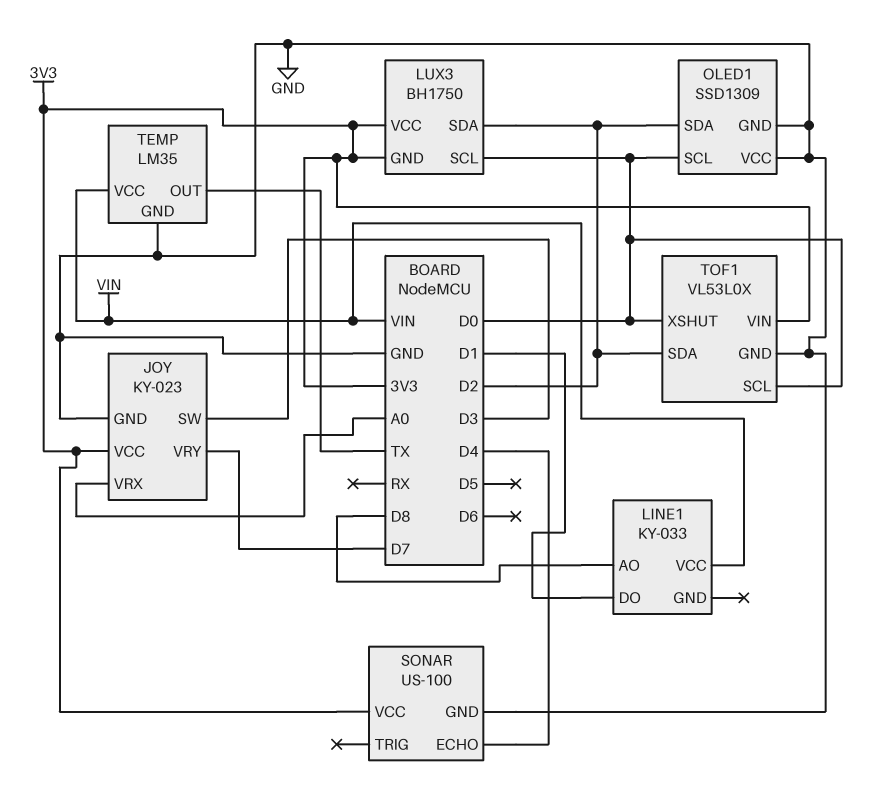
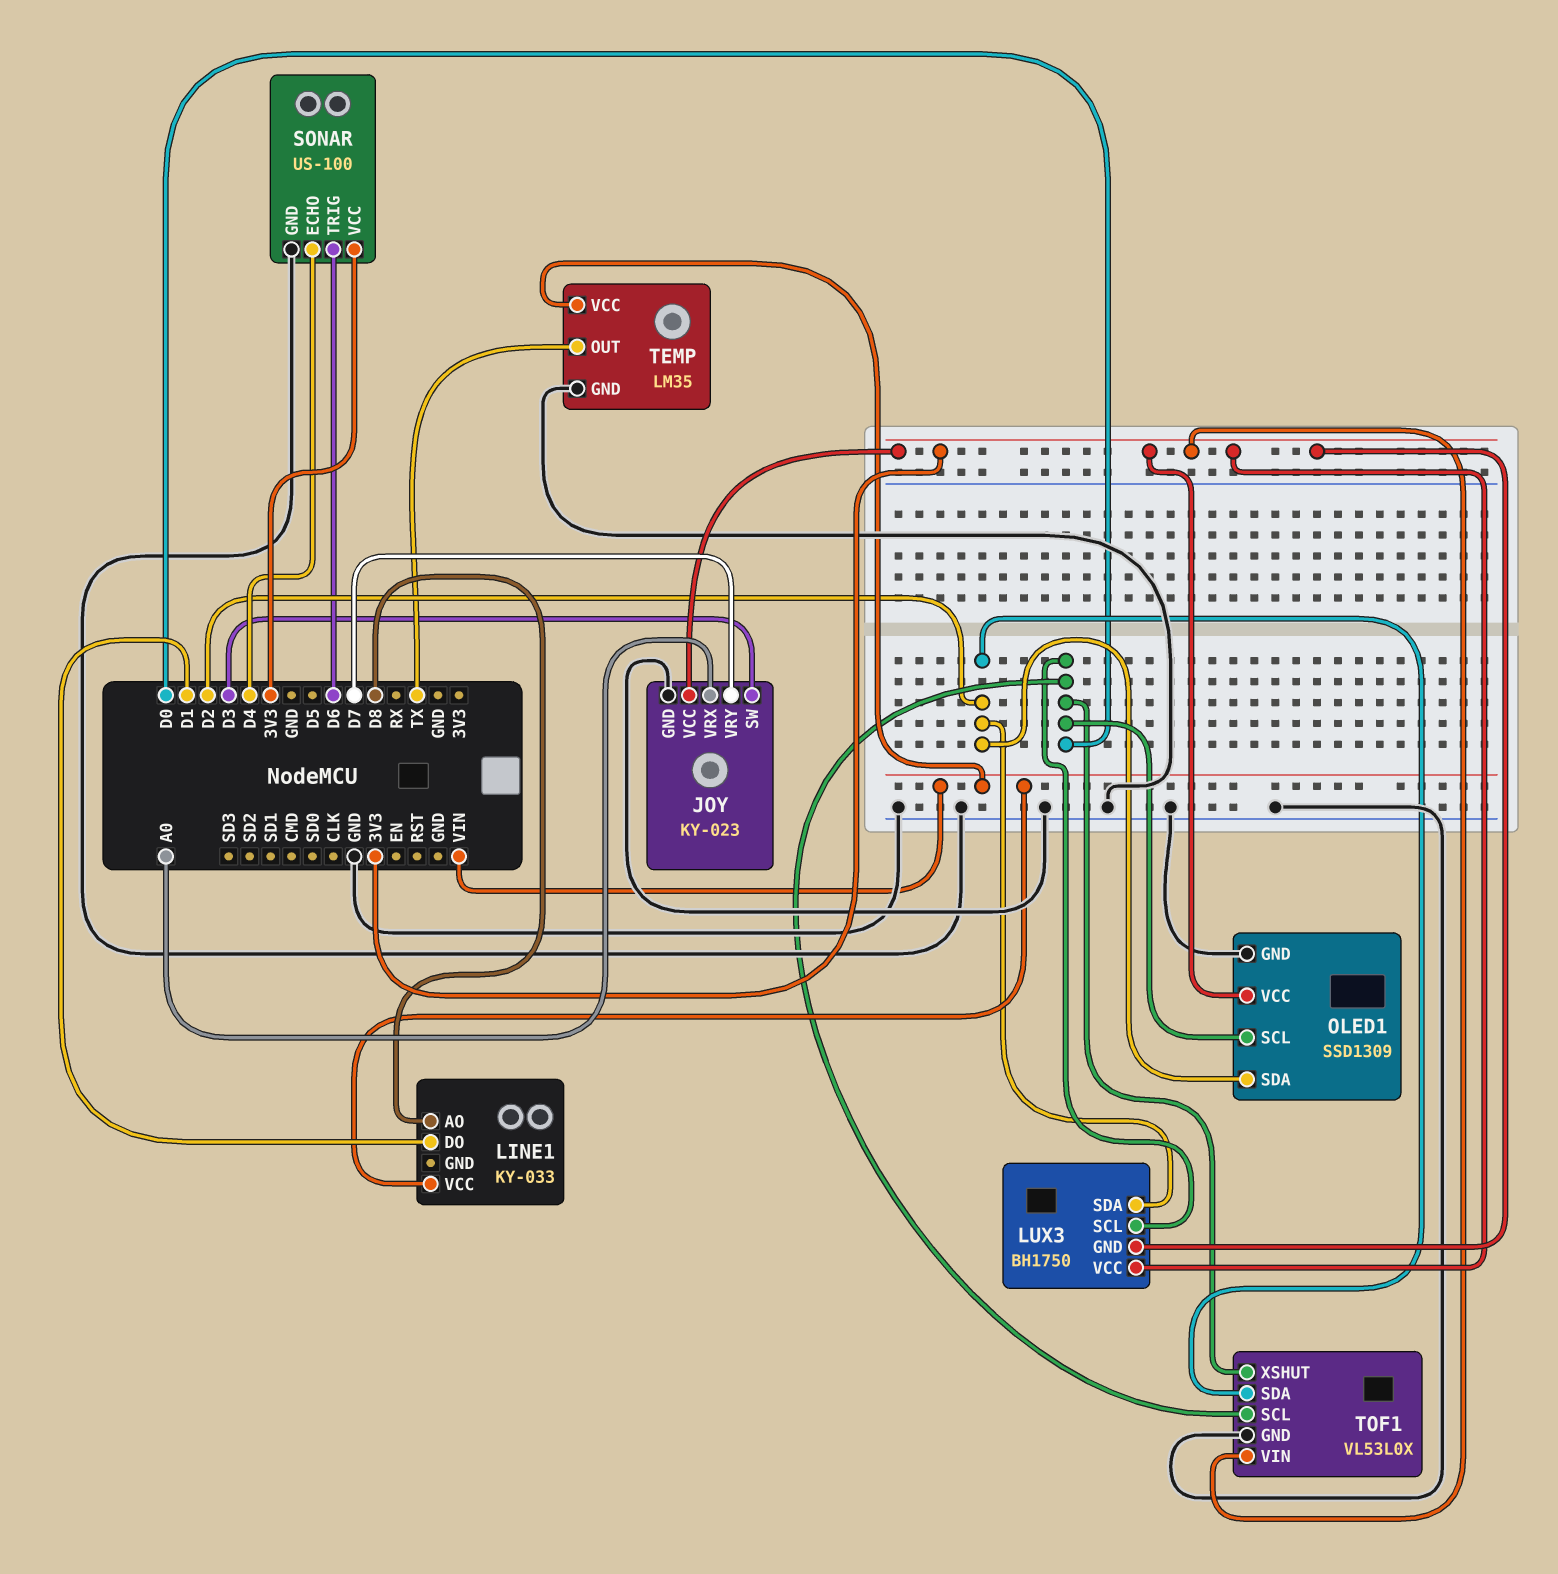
OLED1 pin VCC: GND -> 3V3
SONAR pin TRIG: none -> D6

